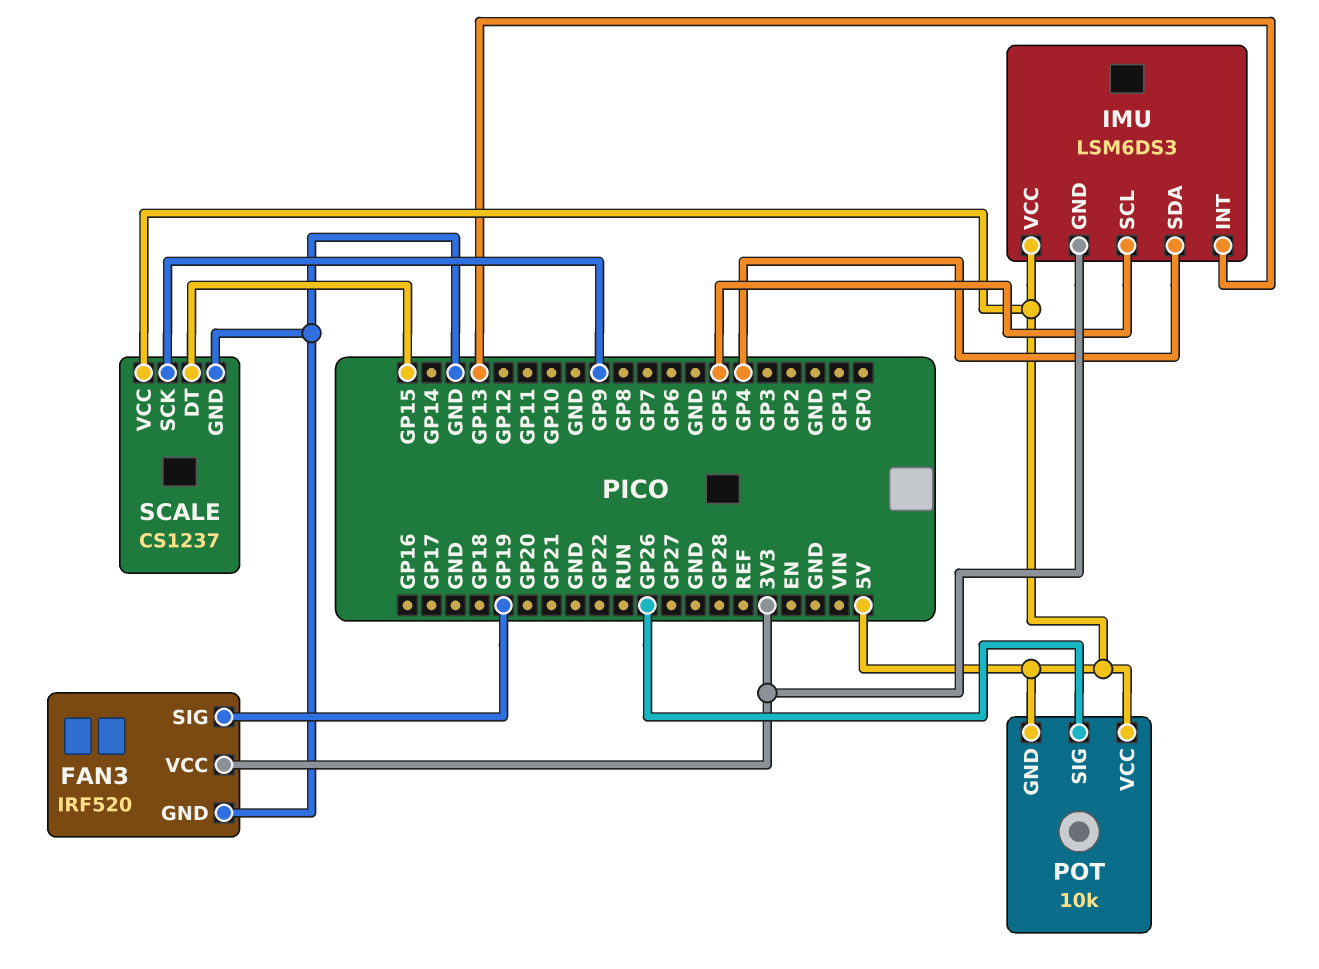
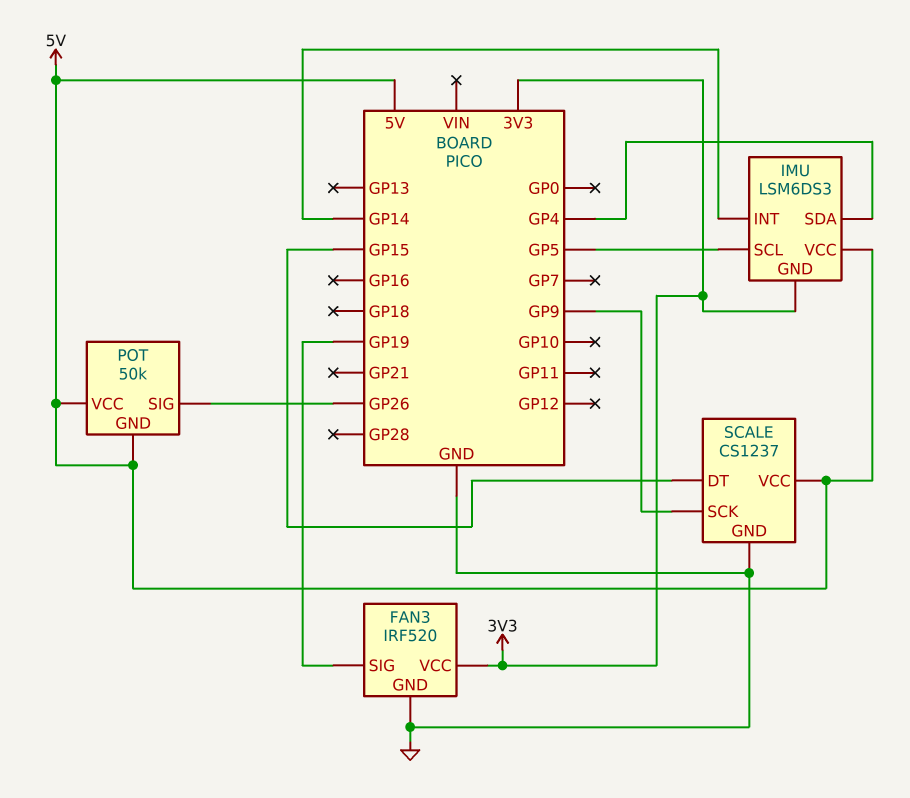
IMU pin INT: GP13 -> GP14
POT: 10k -> 50k

